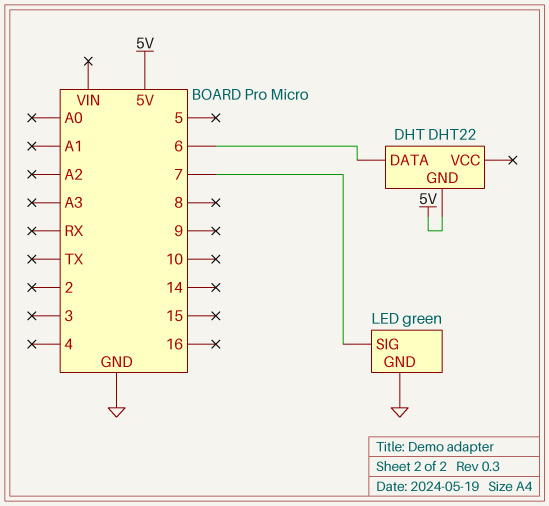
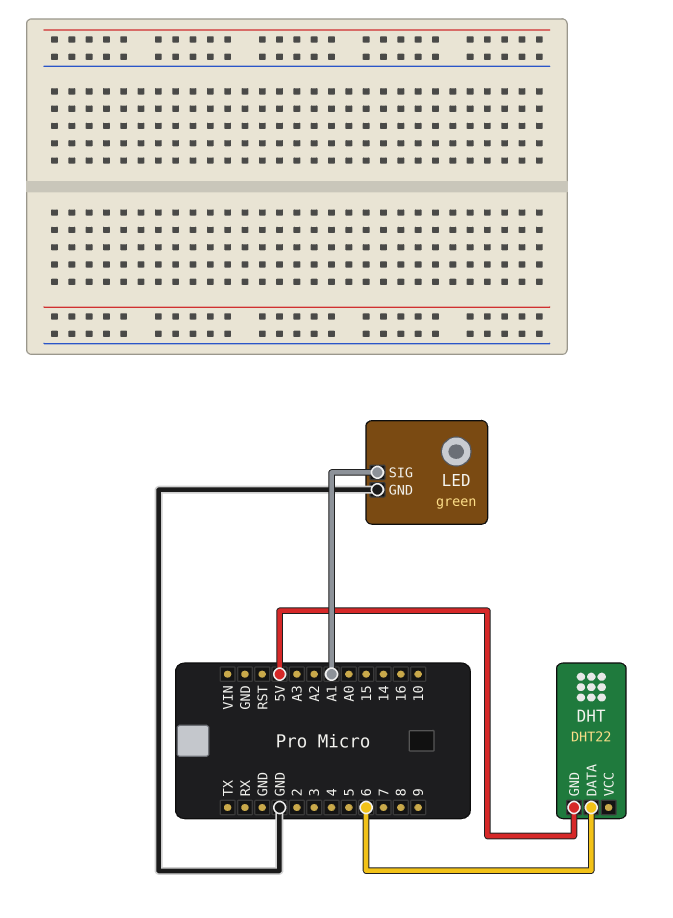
LED pin SIG: 7 -> A1

